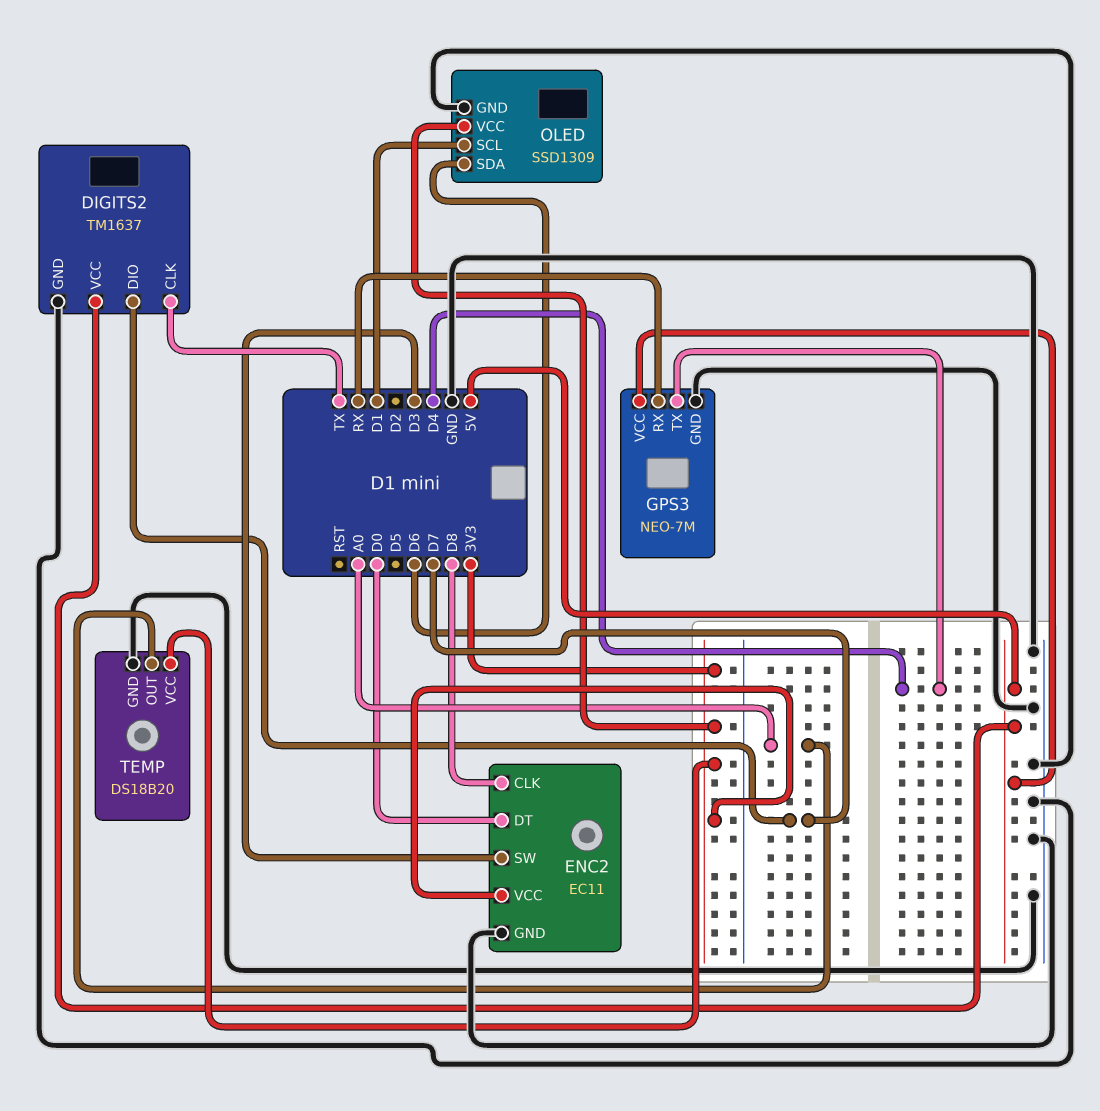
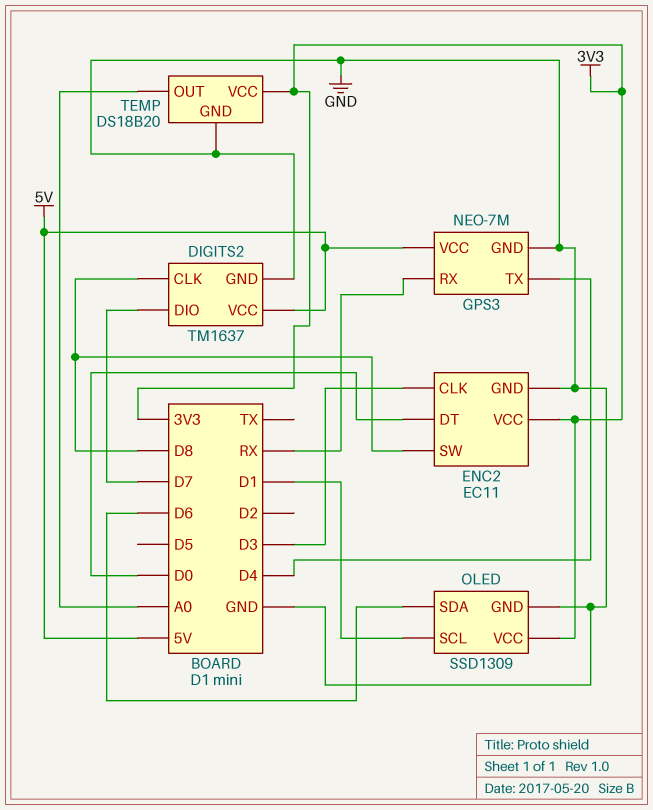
DIGITS2 pin CLK: TX -> D8
ENC2 pin CLK: D8 -> D3
ENC2 pin SW: D3 -> D8

